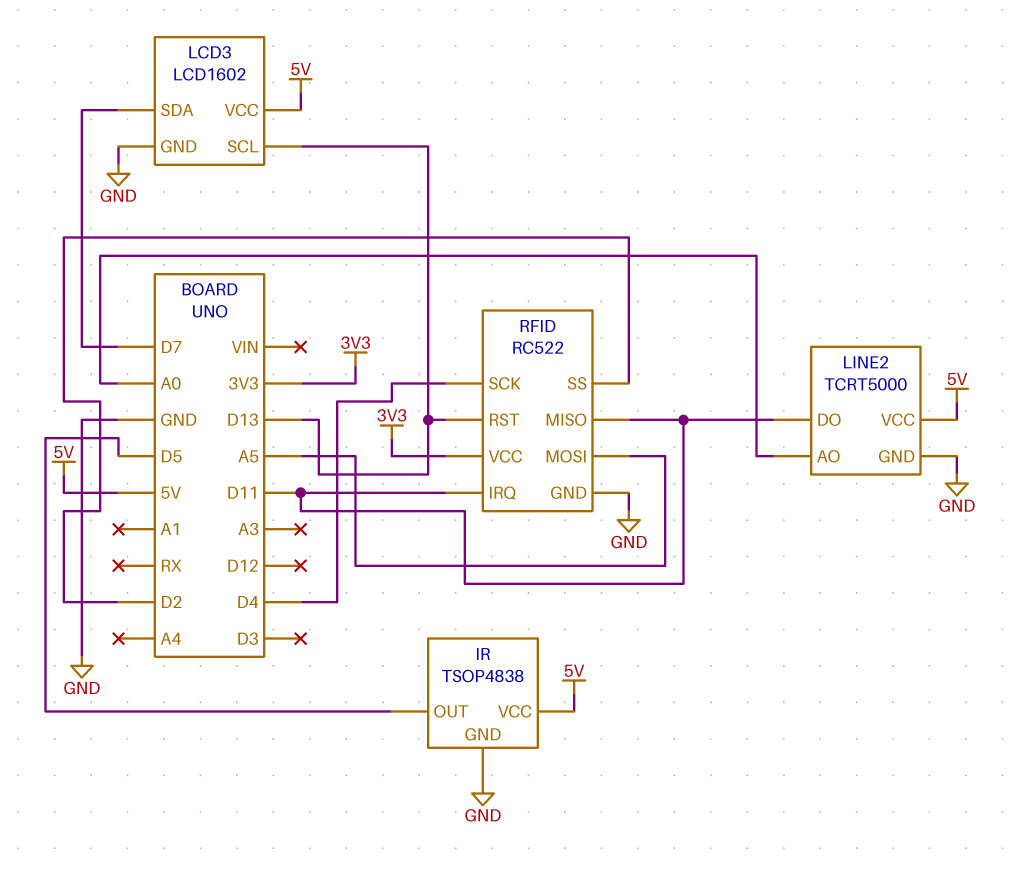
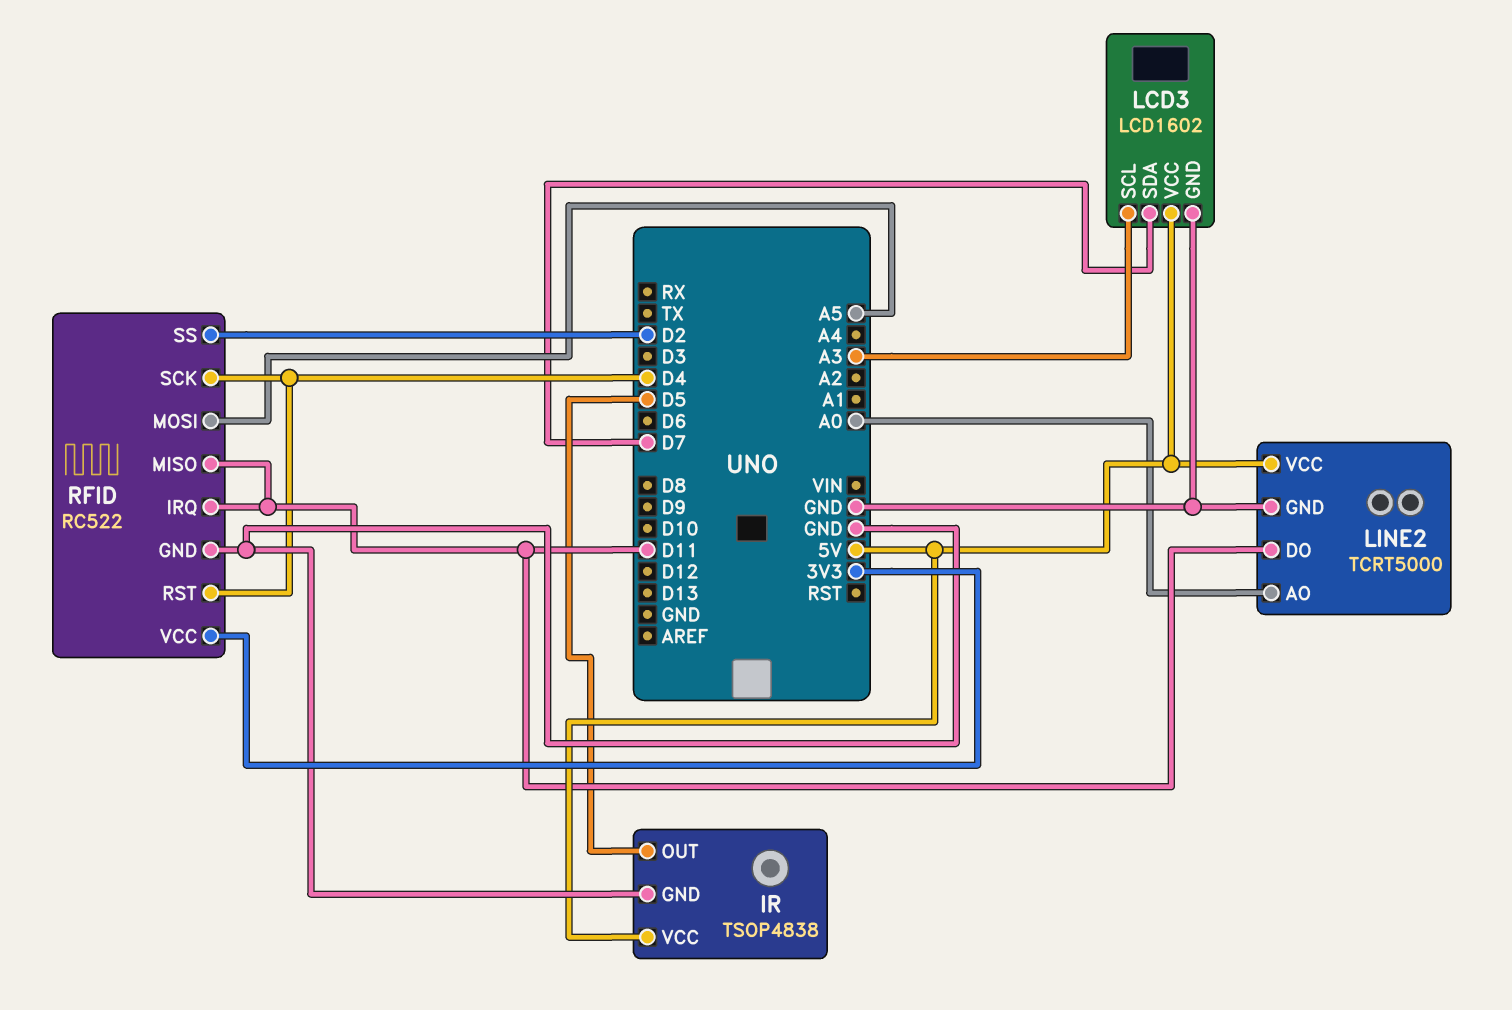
LCD3 pin SCL: D13 -> A3
RFID pin RST: D13 -> D4

